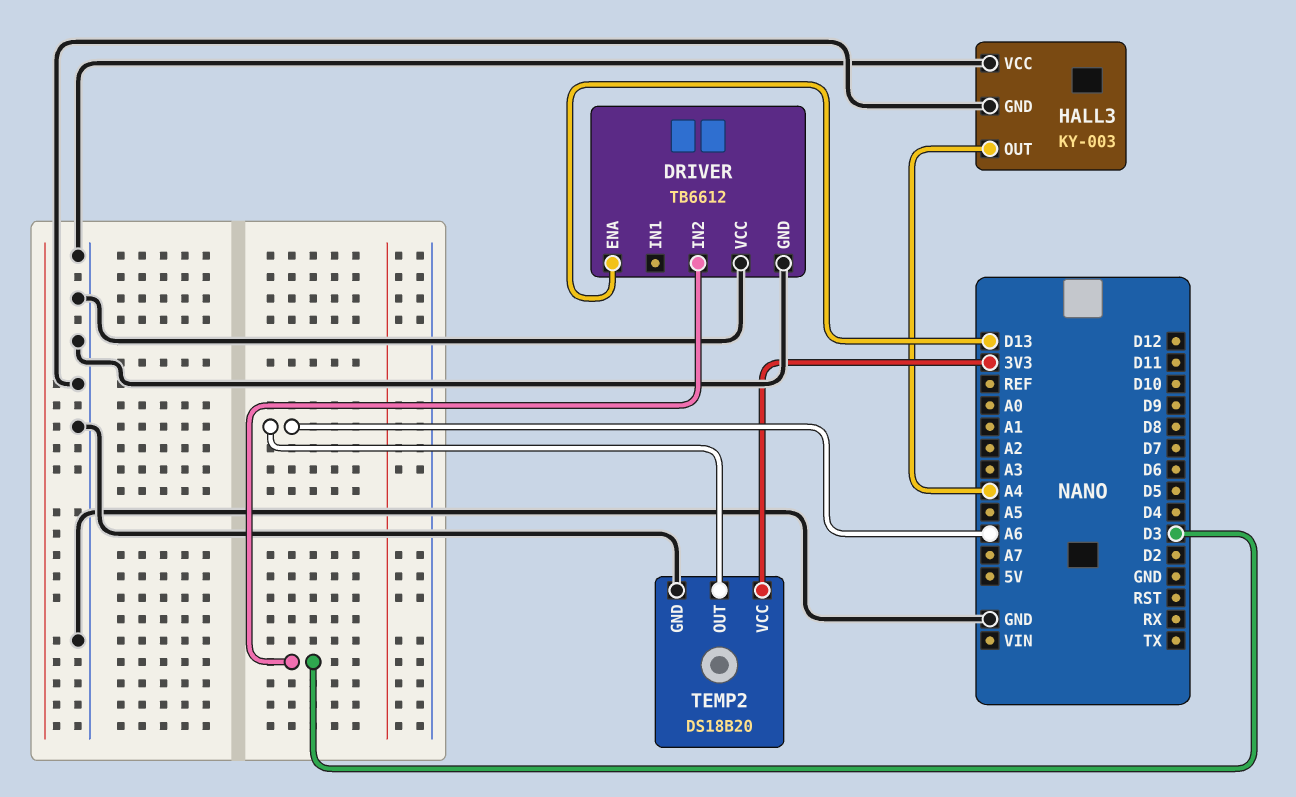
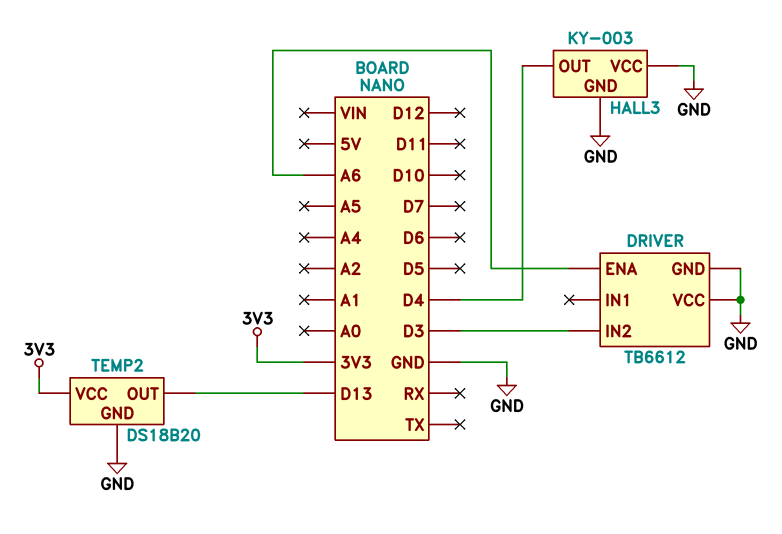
DRIVER pin ENA: D13 -> A6
HALL3 pin OUT: A4 -> D4
TEMP2 pin OUT: A6 -> D13

